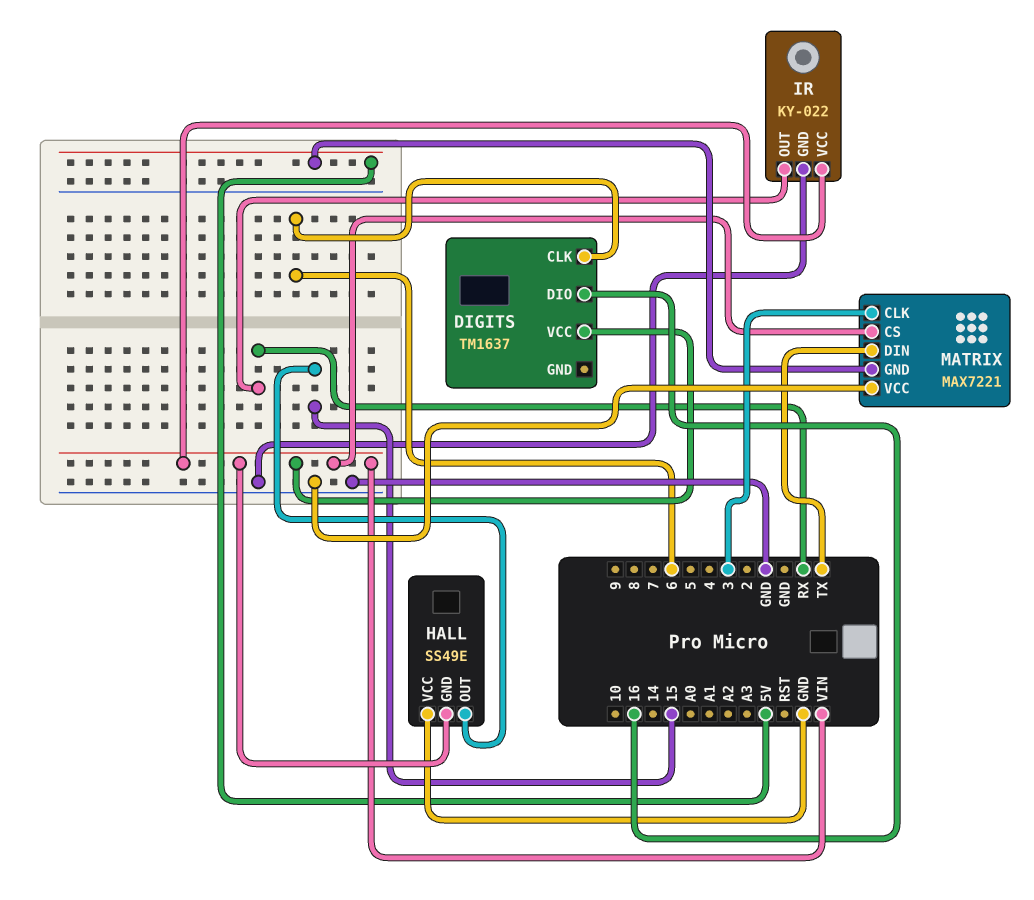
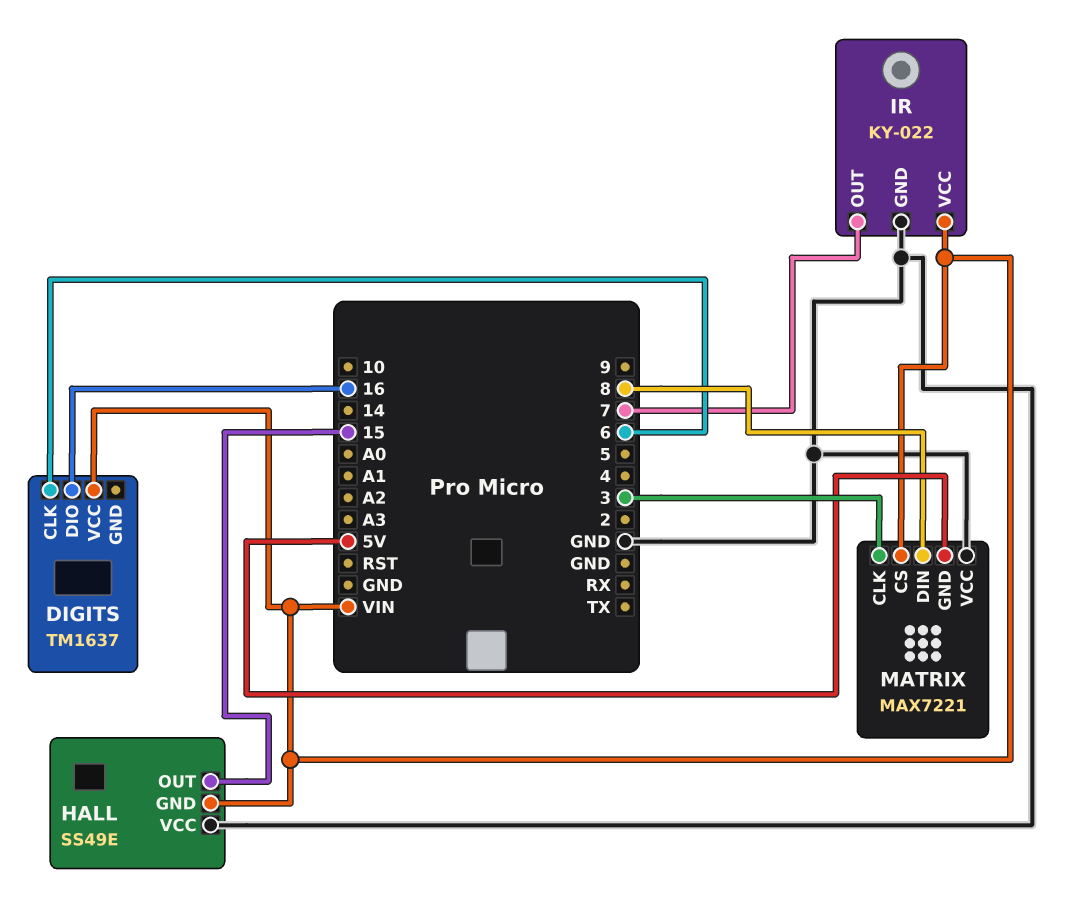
IR pin OUT: RX -> 7
MATRIX pin DIN: TX -> 8

